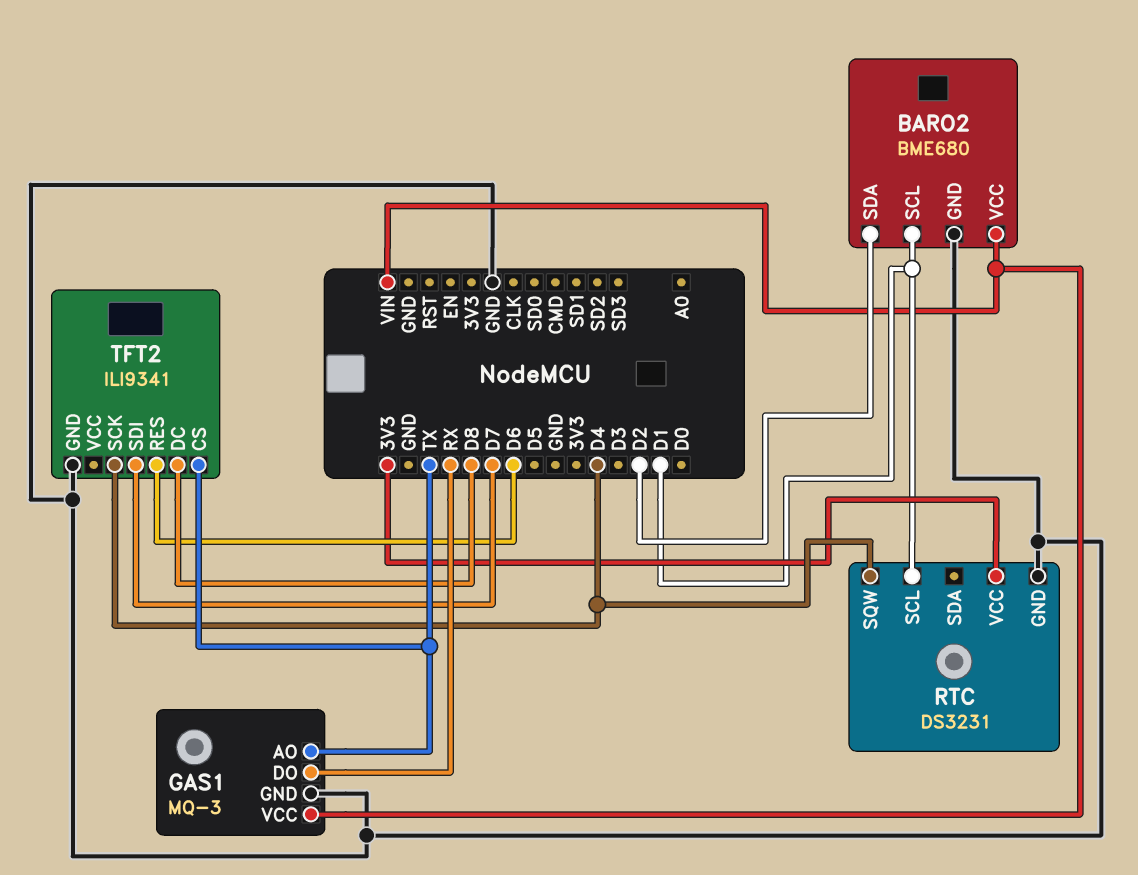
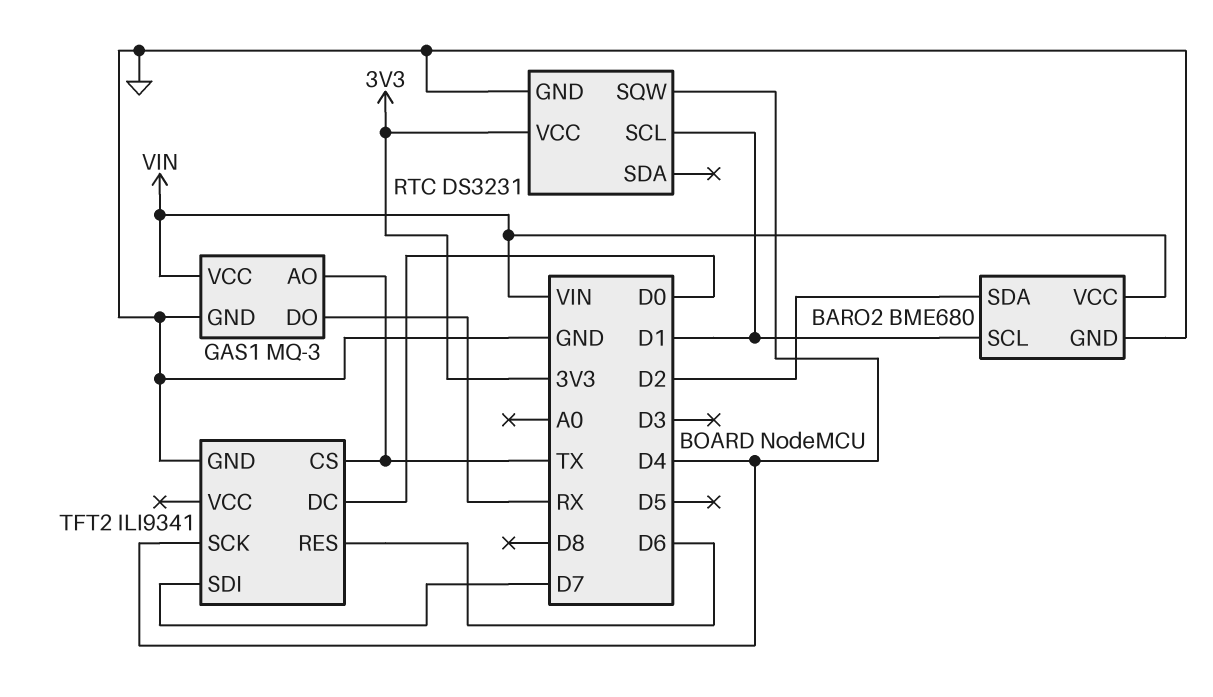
TFT2 pin DC: D8 -> D0

